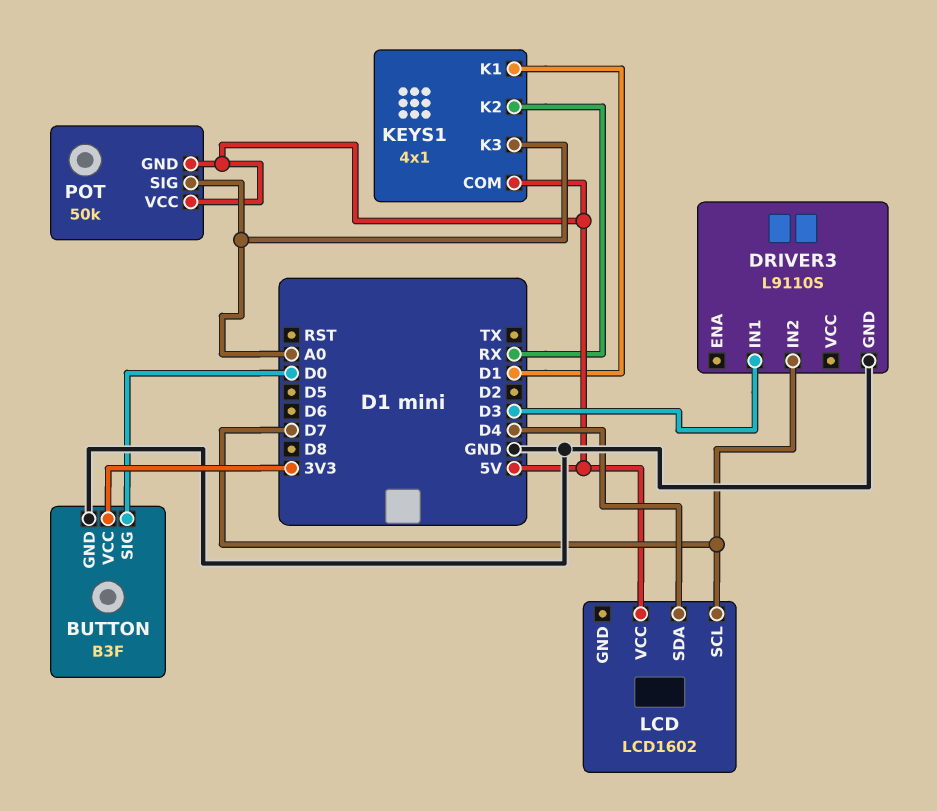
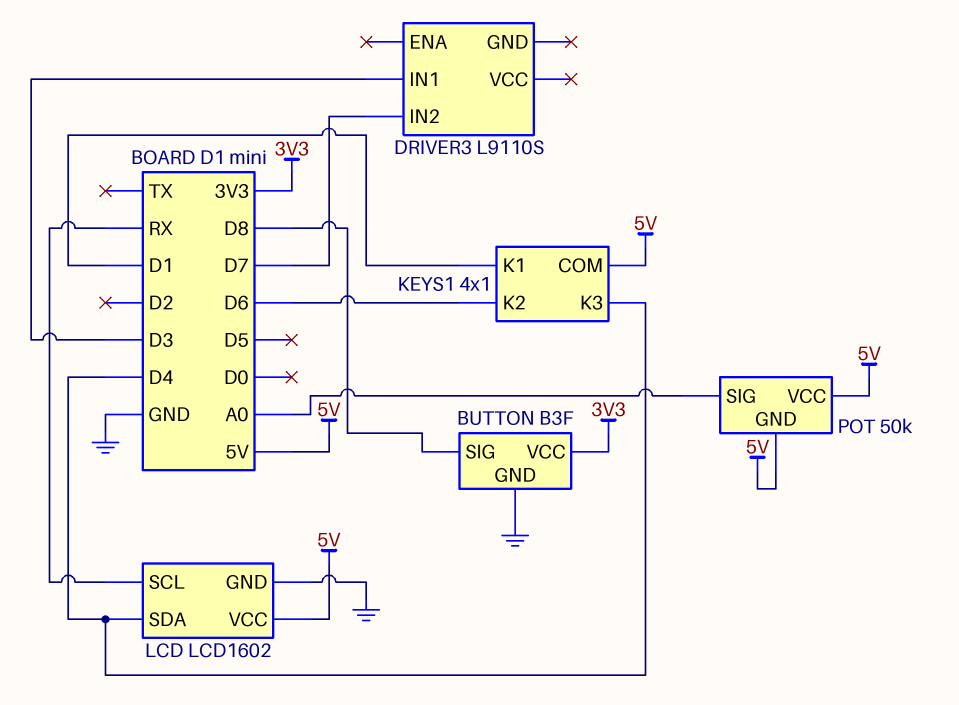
BUTTON pin SIG: D0 -> D8
DRIVER3 pin GND: GND -> none
KEYS1 pin K2: RX -> D6
KEYS1 pin K3: A0 -> D4
LCD pin GND: none -> GND
LCD pin SCL: D7 -> RX

